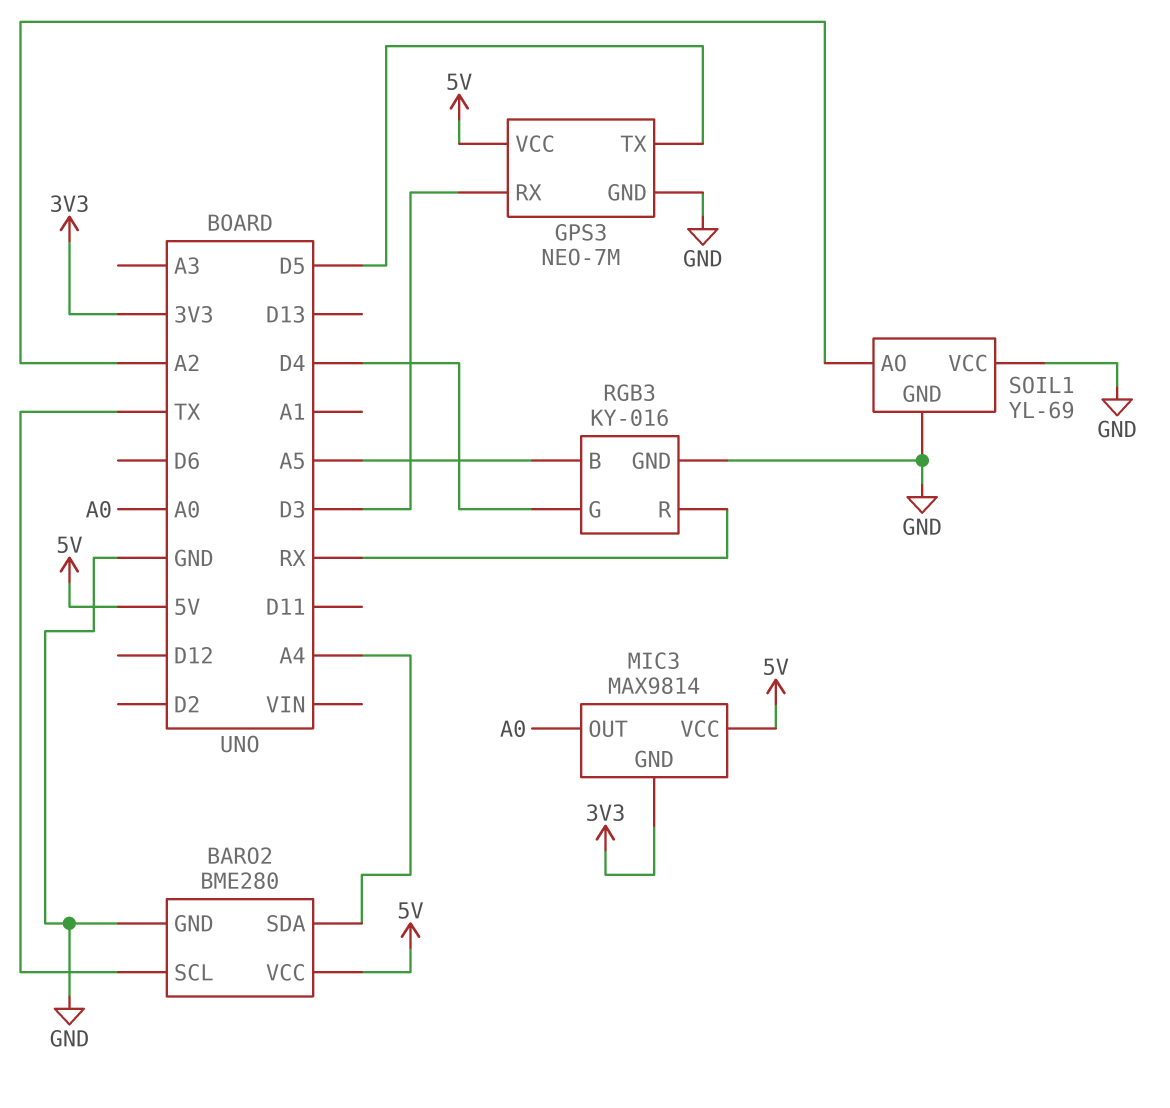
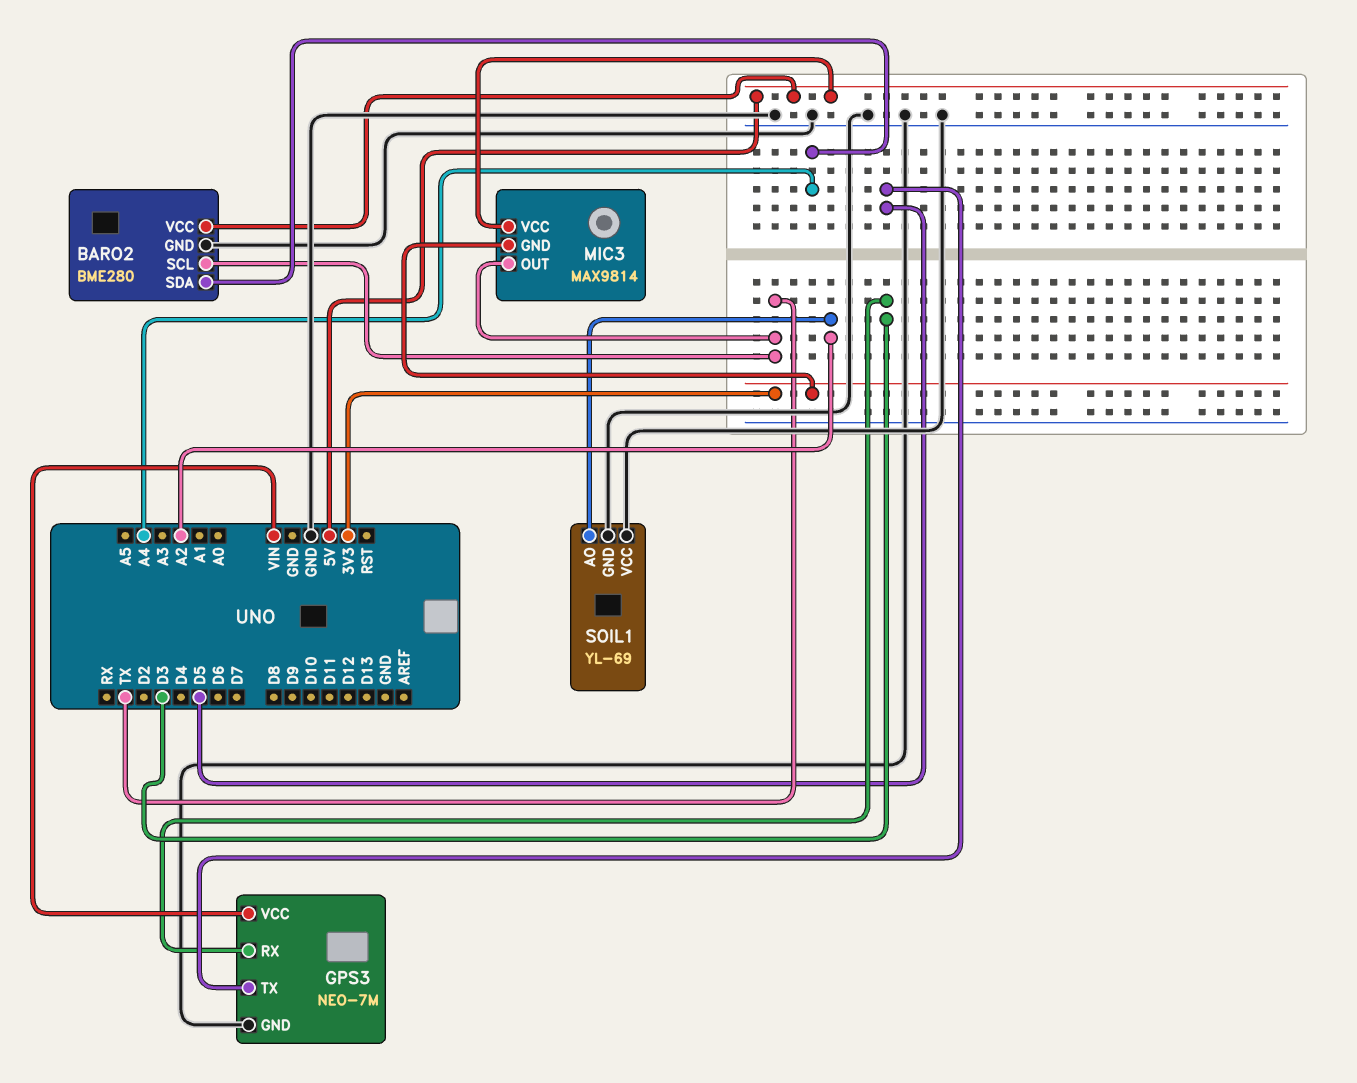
GPS3 pin VCC: 5V -> VIN
MIC3 pin OUT: A0 -> TX
RGB3: KY-016 -> none
RGB3 pin B: A5 -> none
RGB3 pin G: D4 -> none
RGB3 pin GND: GND -> none
RGB3 pin R: RX -> none

